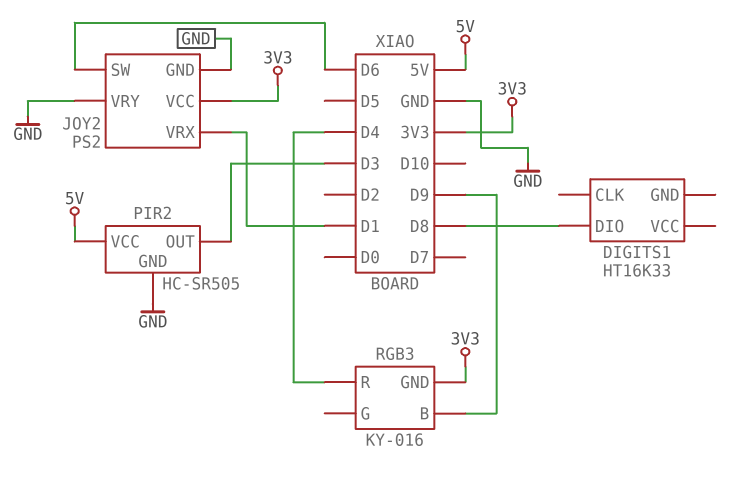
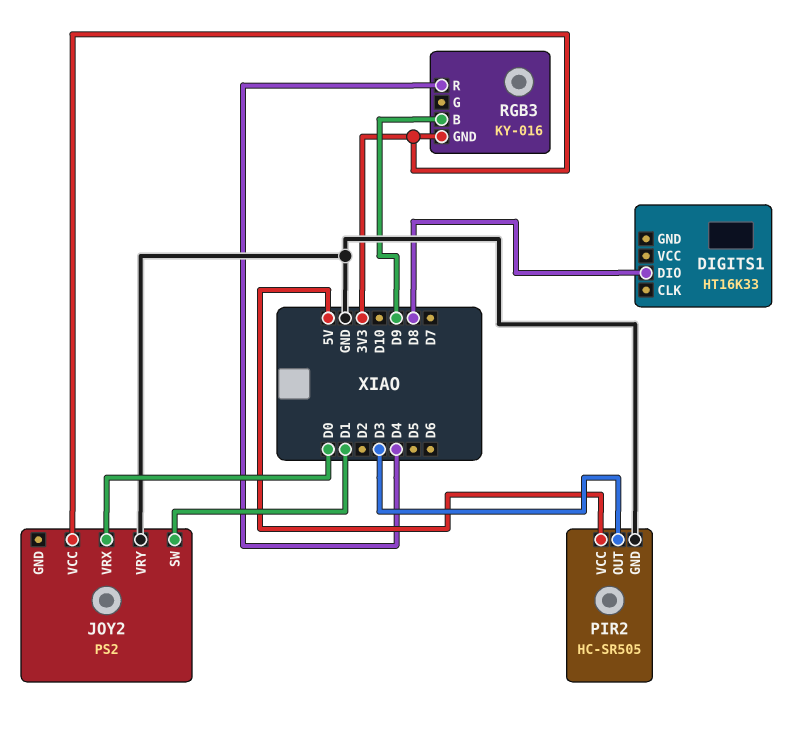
JOY2 pin GND: GND -> none
JOY2 pin SW: D6 -> D1
JOY2 pin VRX: D1 -> D0

